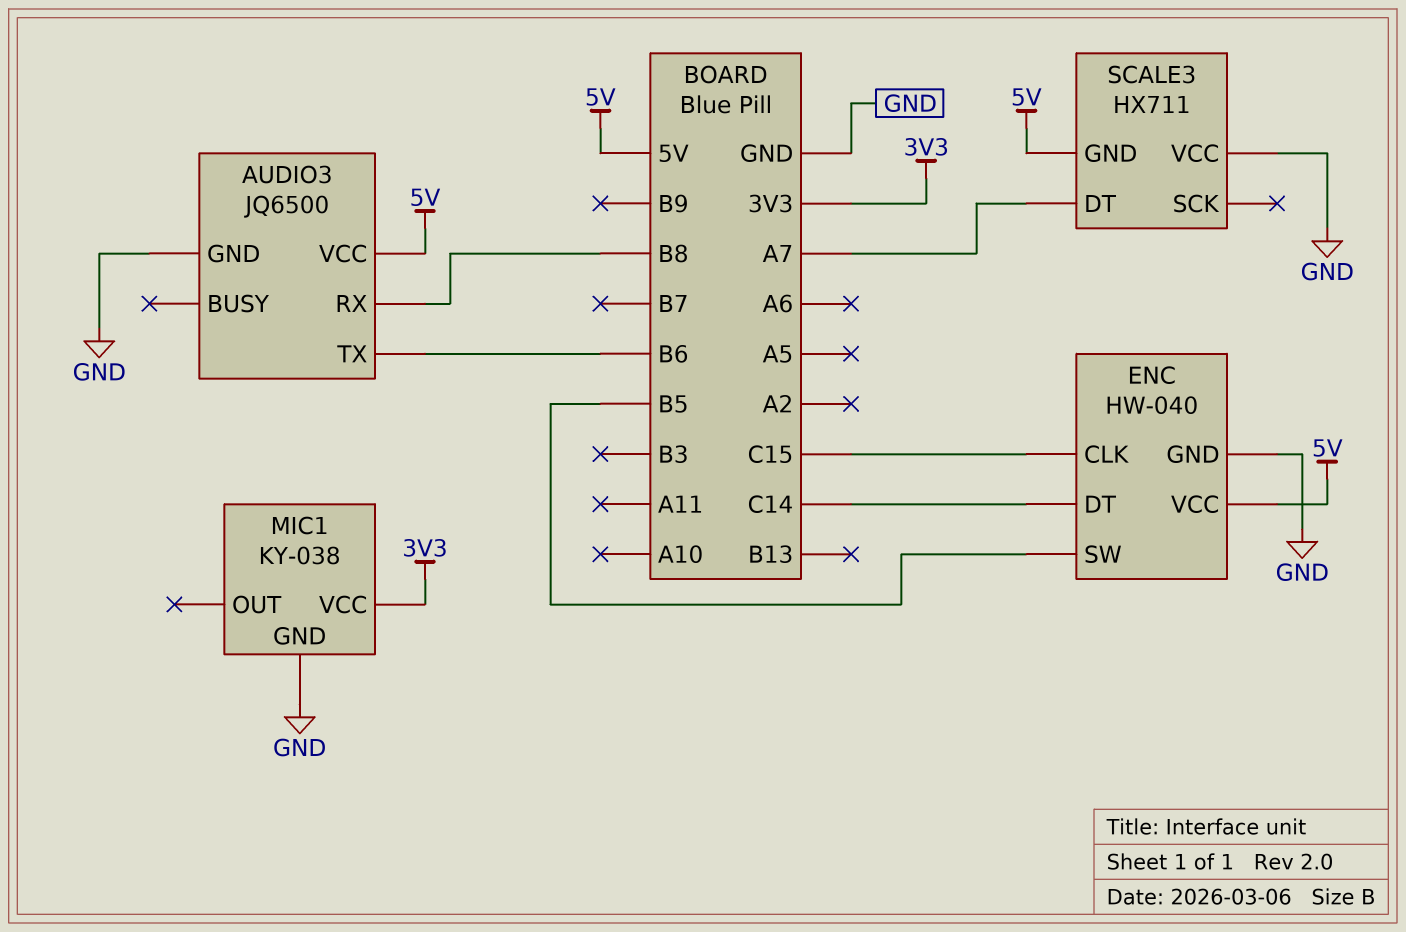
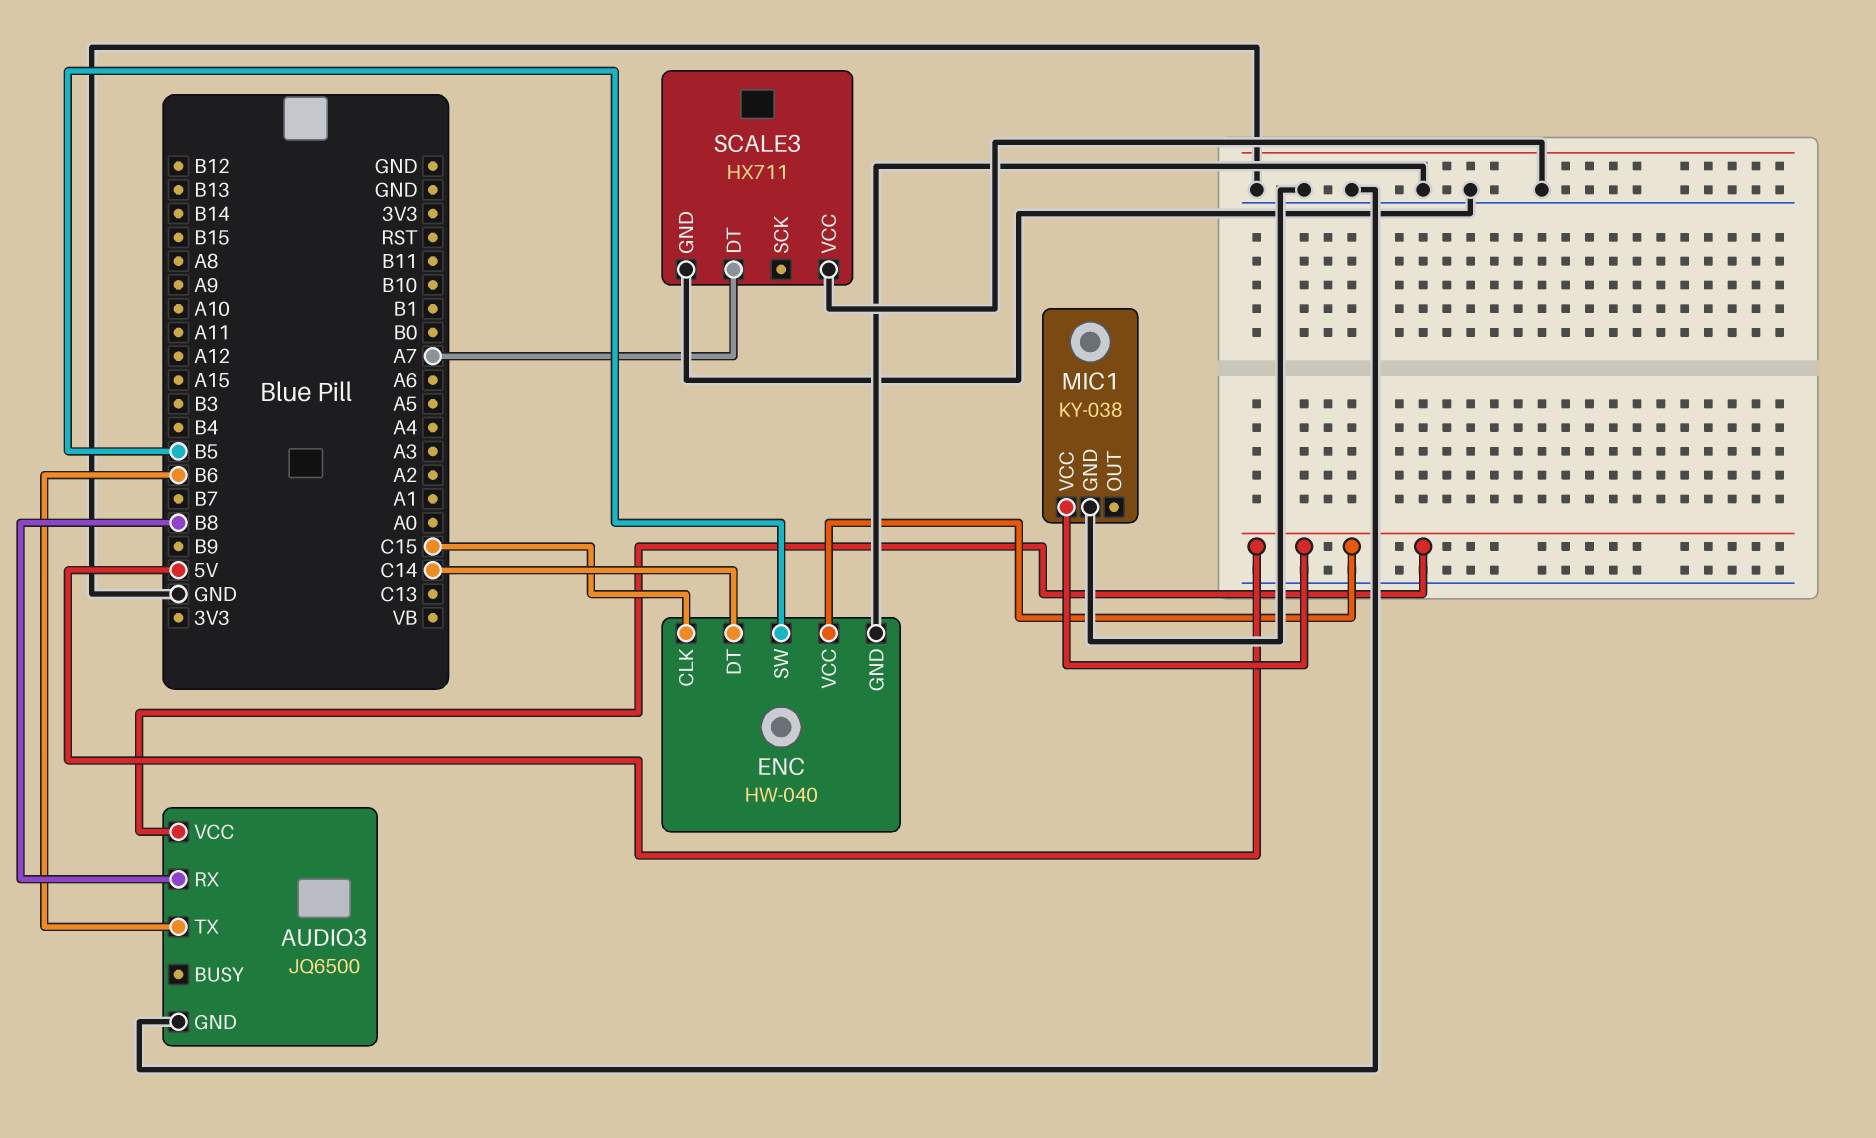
MIC1 pin VCC: 3V3 -> 5V
SCALE3 pin GND: 5V -> GND

